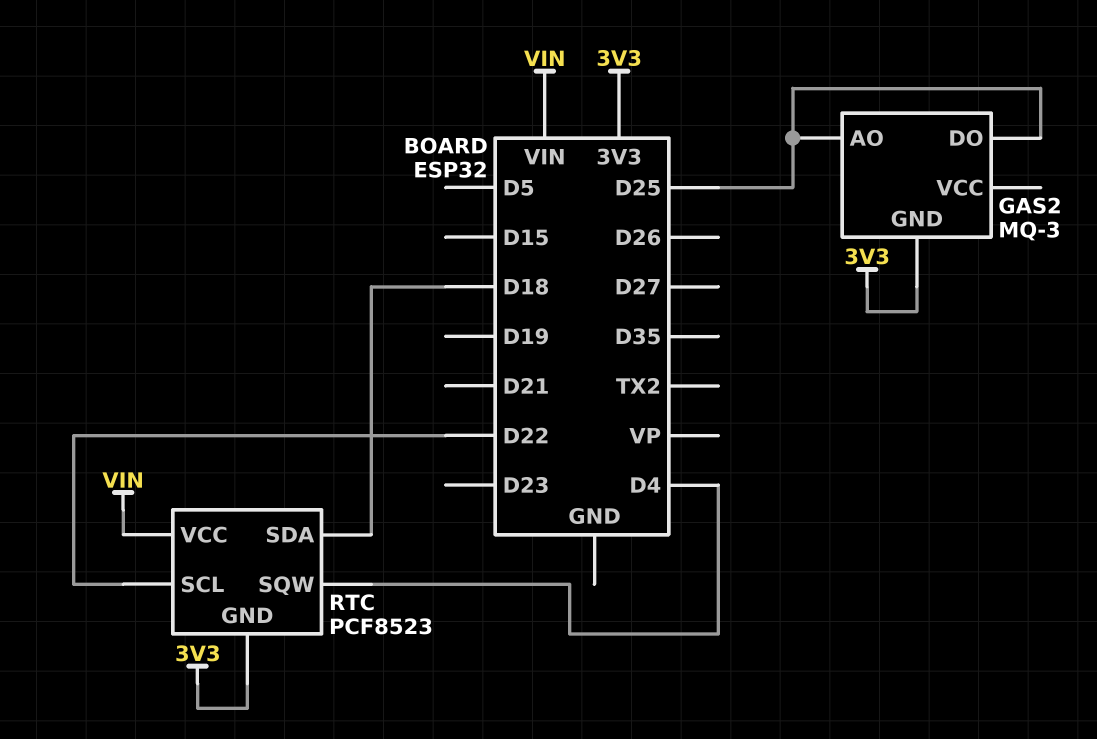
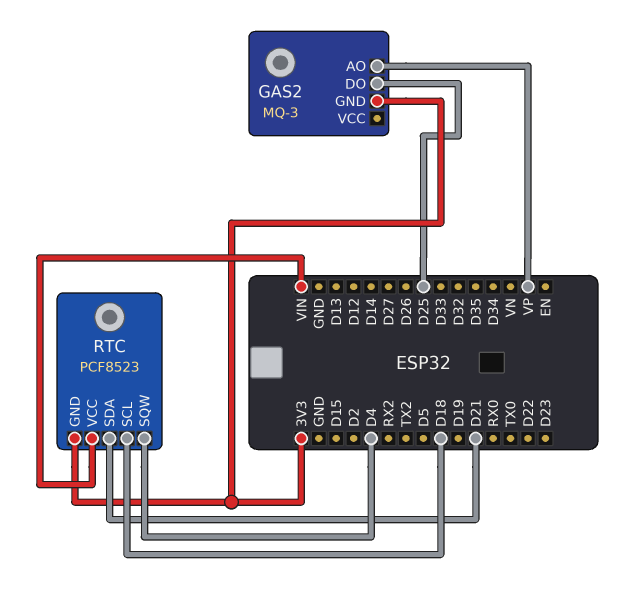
GAS2 pin AO: D25 -> VP
RTC pin SCL: D22 -> D18
RTC pin SDA: D18 -> D21

